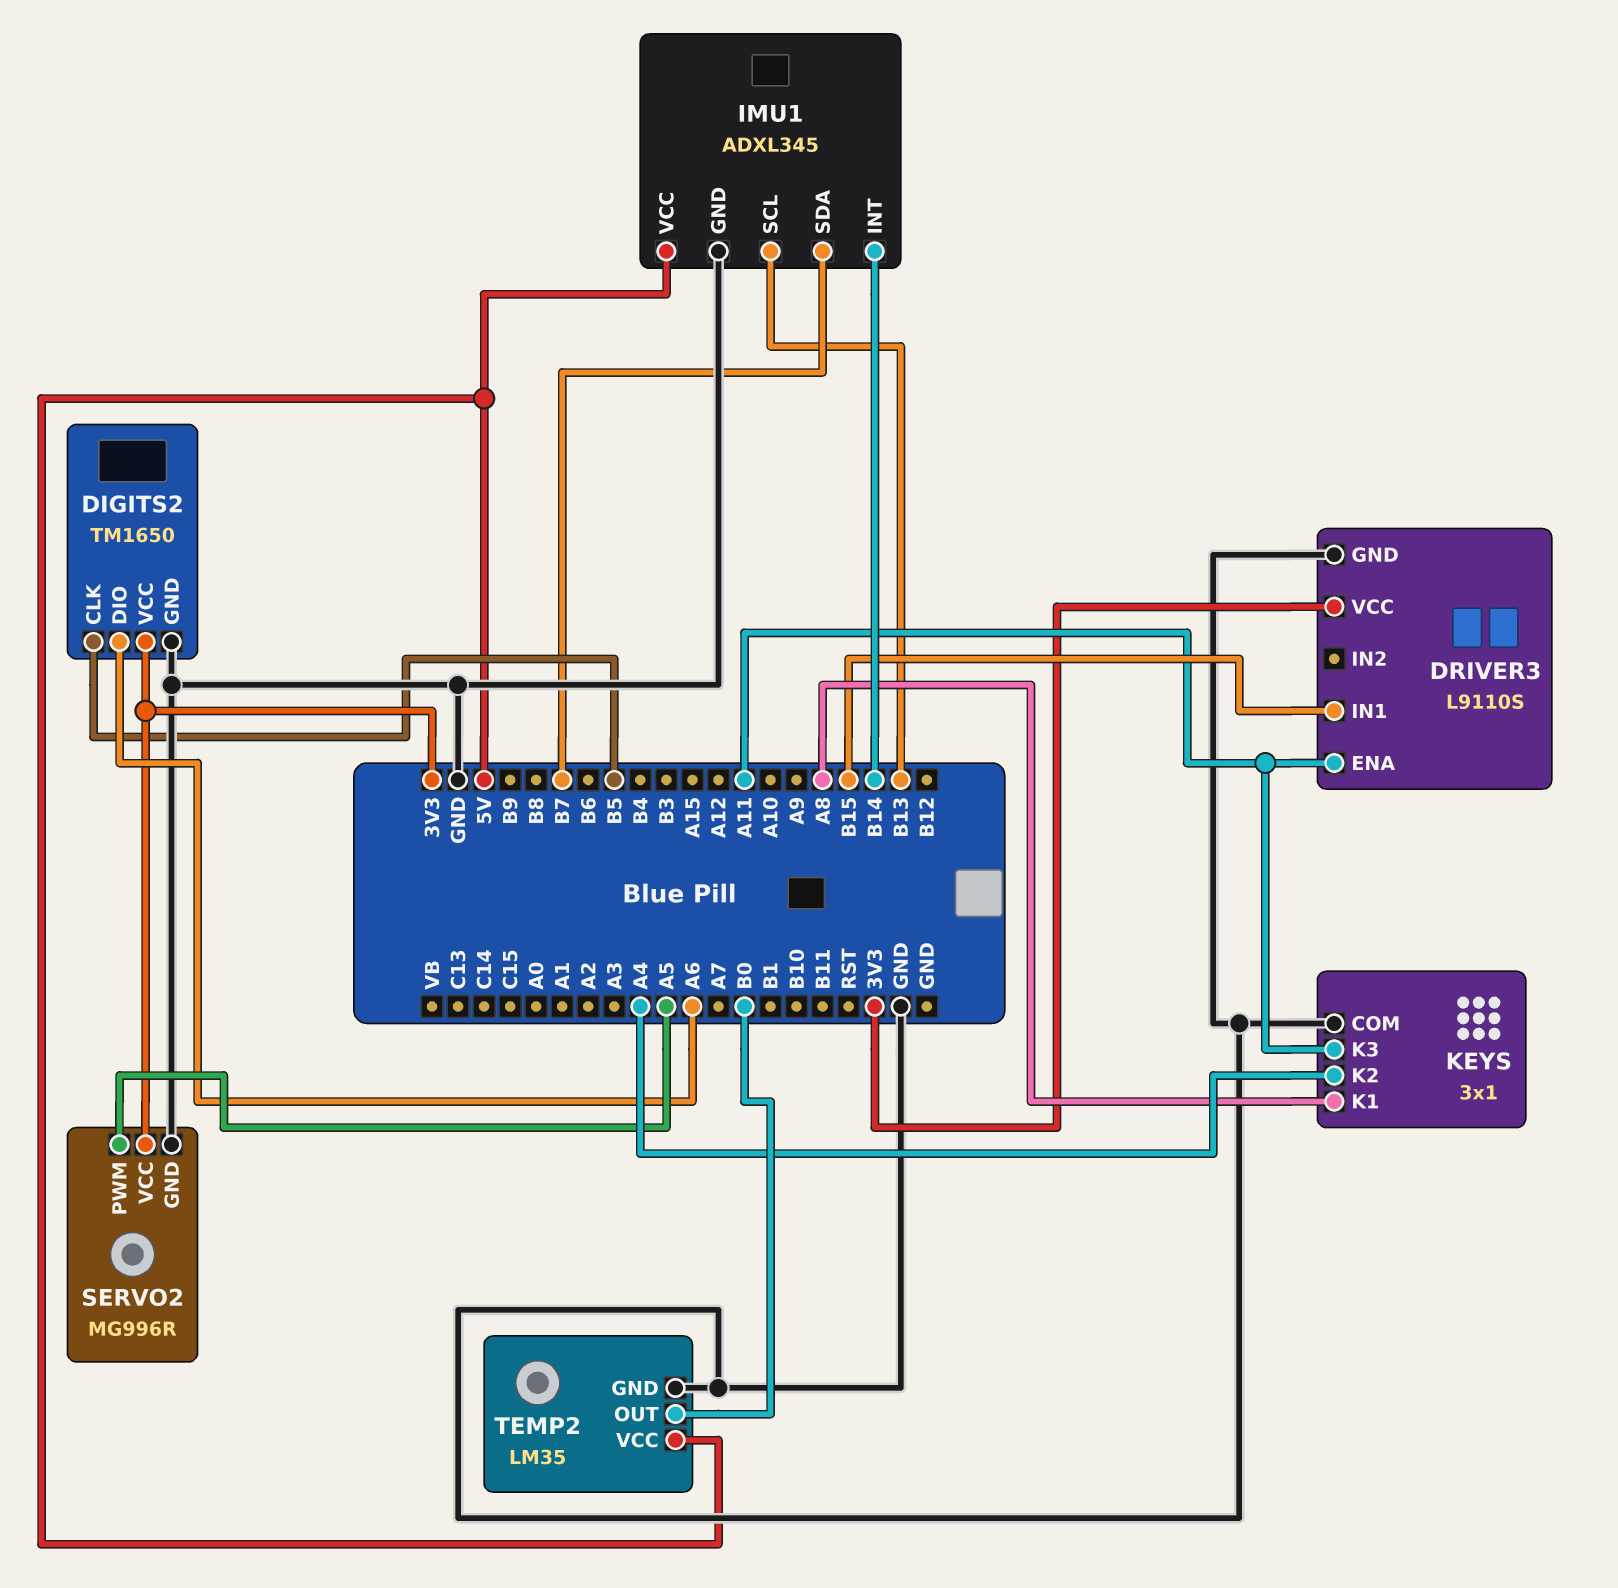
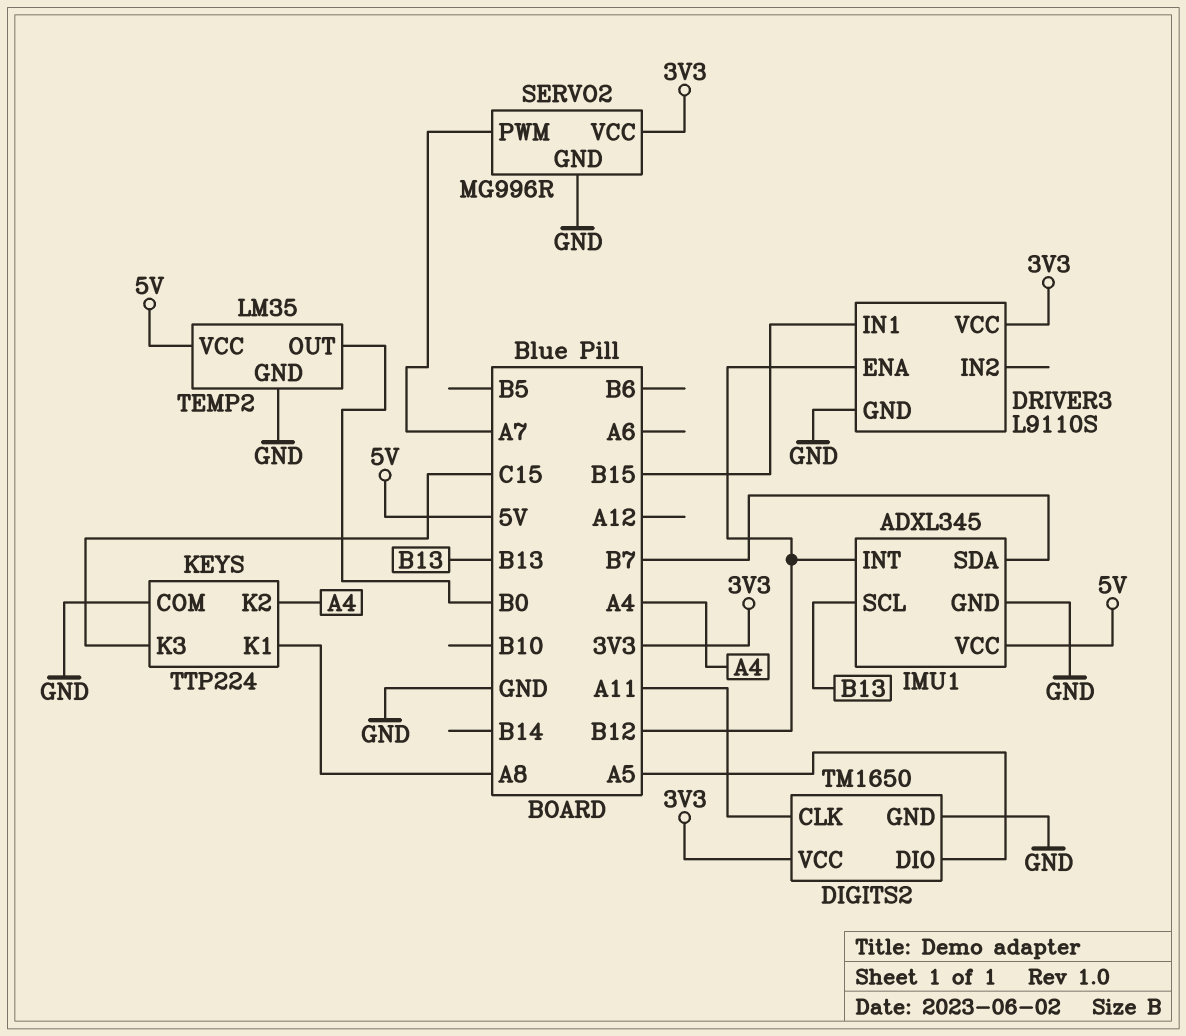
DIGITS2 pin CLK: B5 -> A11
DIGITS2 pin DIO: A6 -> A5
DRIVER3 pin ENA: A11 -> B12
IMU1 pin INT: B14 -> B12
KEYS: 3x1 -> TTP224
KEYS pin K3: A11 -> C15
SERVO2 pin PWM: A5 -> A7

